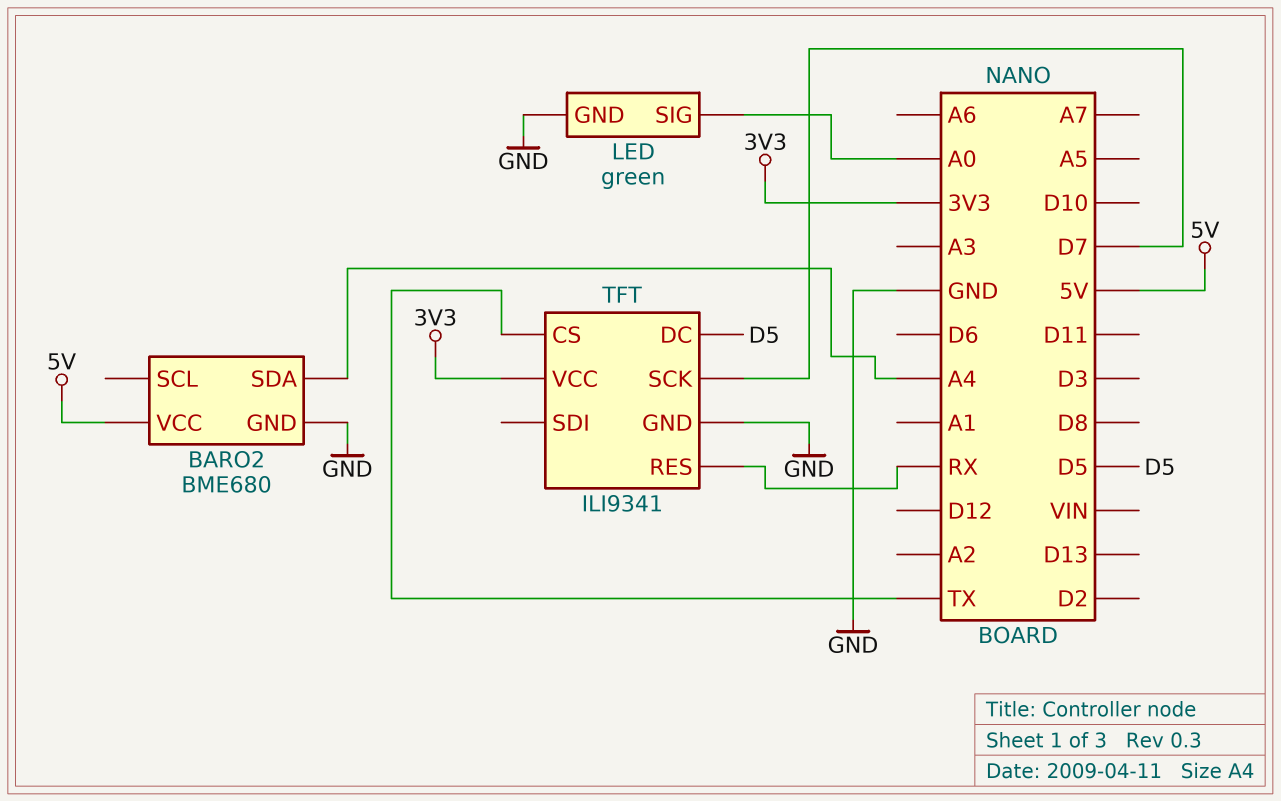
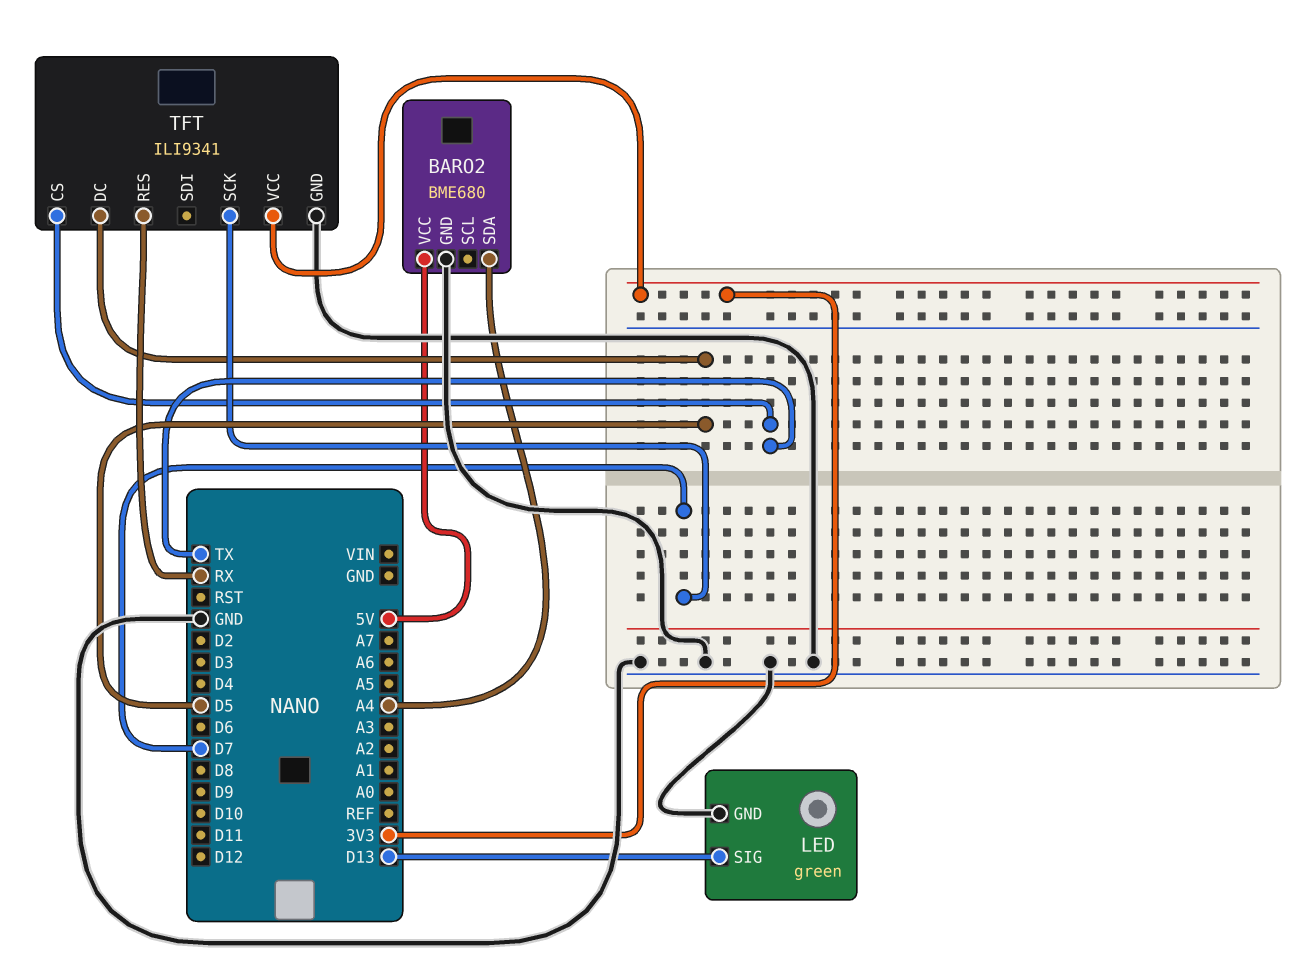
LED pin SIG: A0 -> D13

